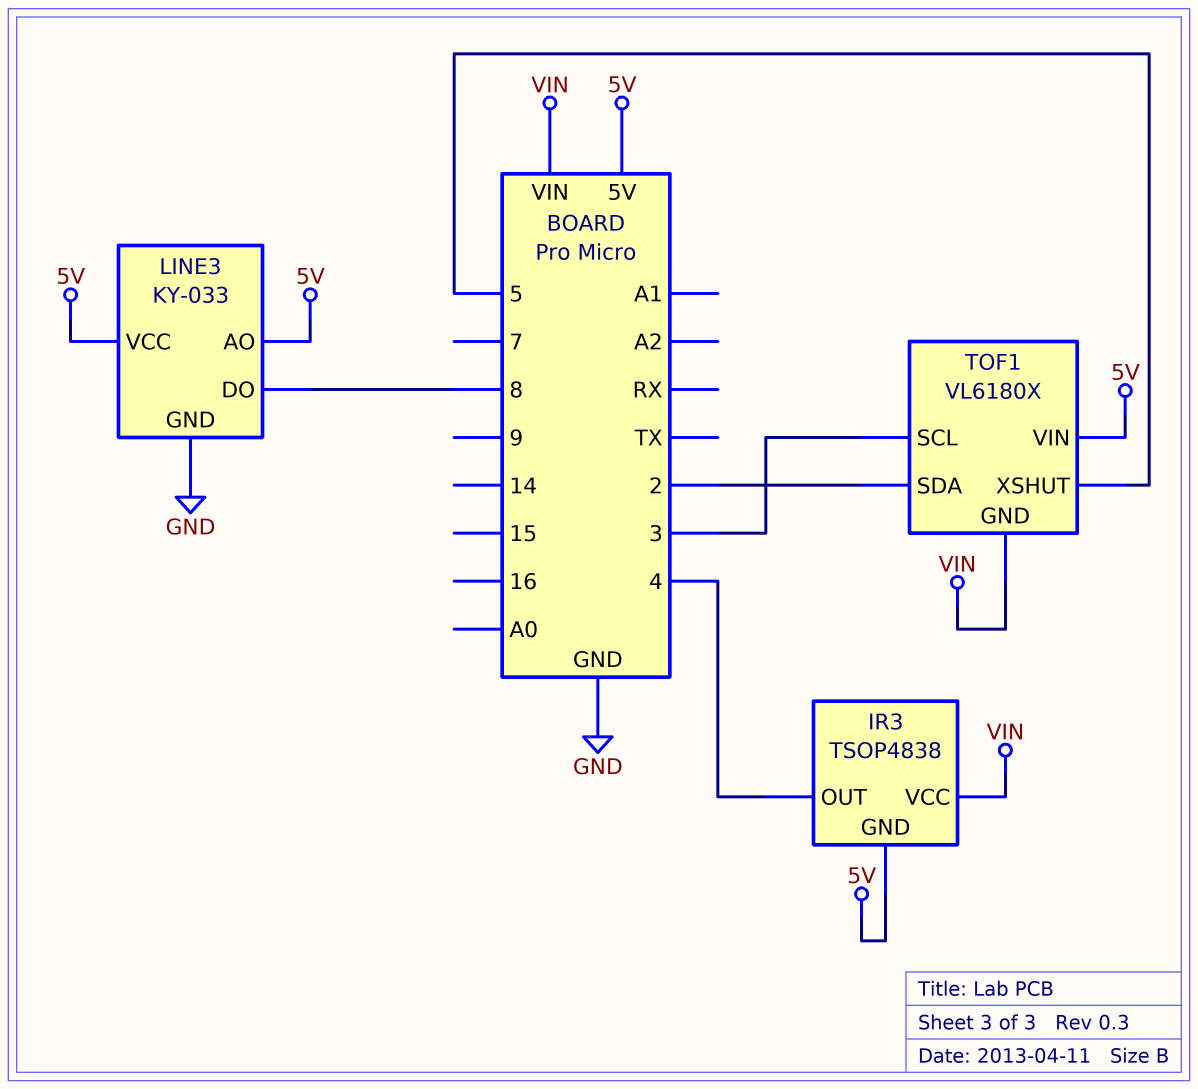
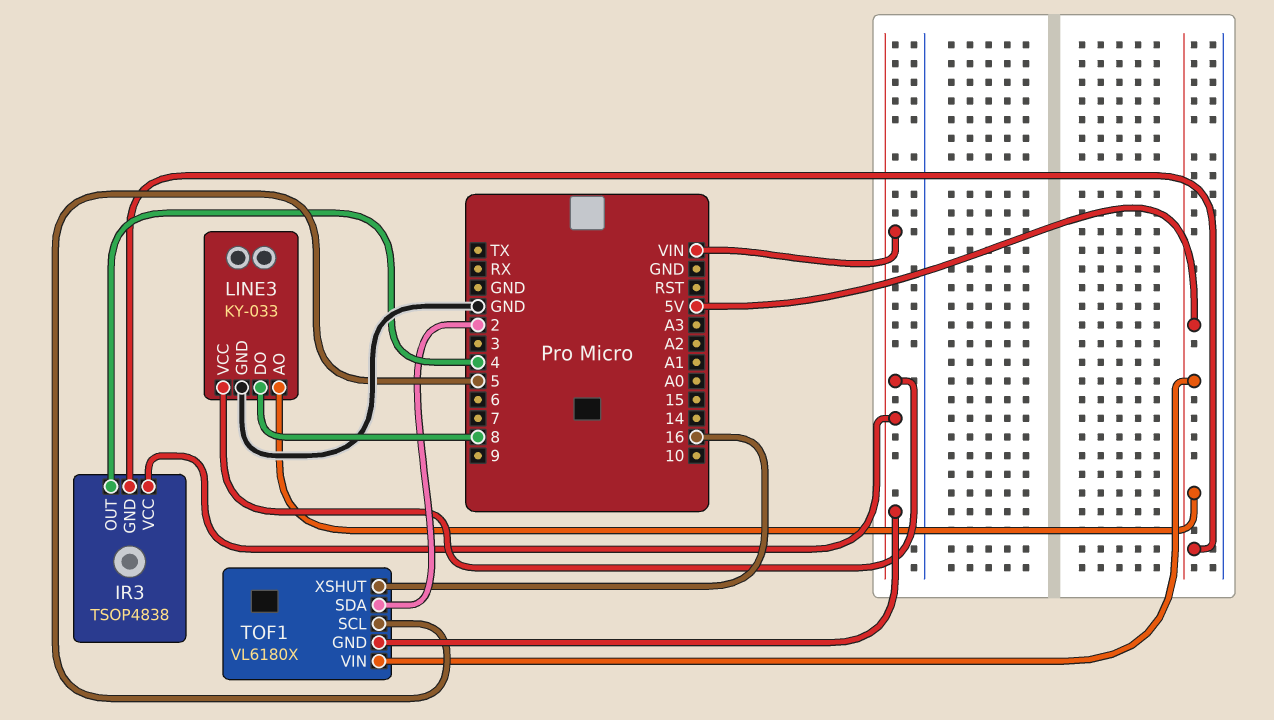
LINE3 pin VCC: 5V -> VIN
TOF1 pin SCL: 3 -> 5
TOF1 pin XSHUT: 5 -> 16

